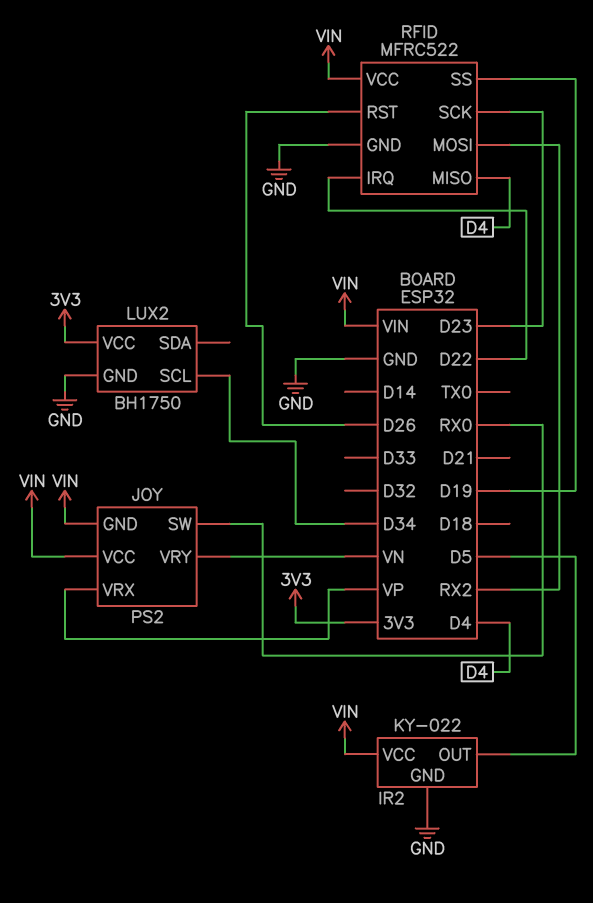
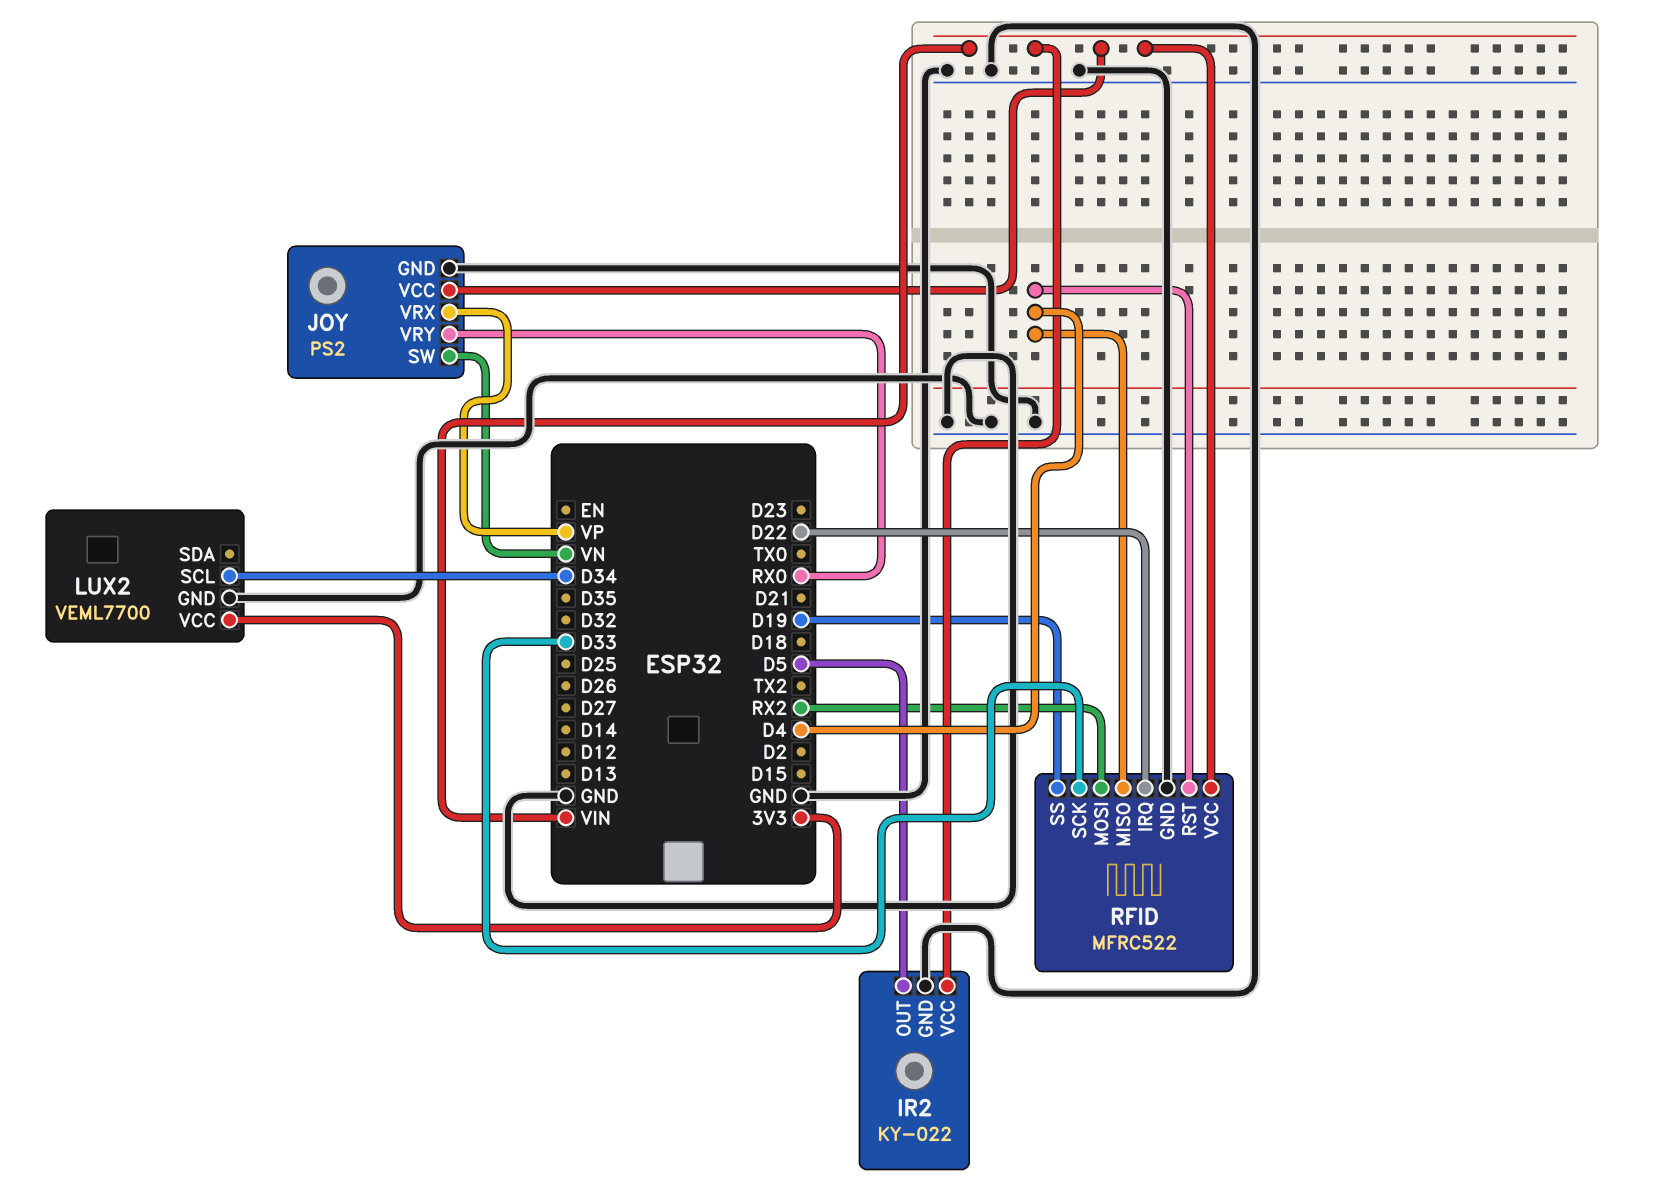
JOY pin GND: VIN -> GND
JOY pin SW: RX0 -> VN
JOY pin VRY: VN -> RX0
LUX2: BH1750 -> VEML7700
RFID pin RST: D26 -> D4
RFID pin SCK: D23 -> D33

